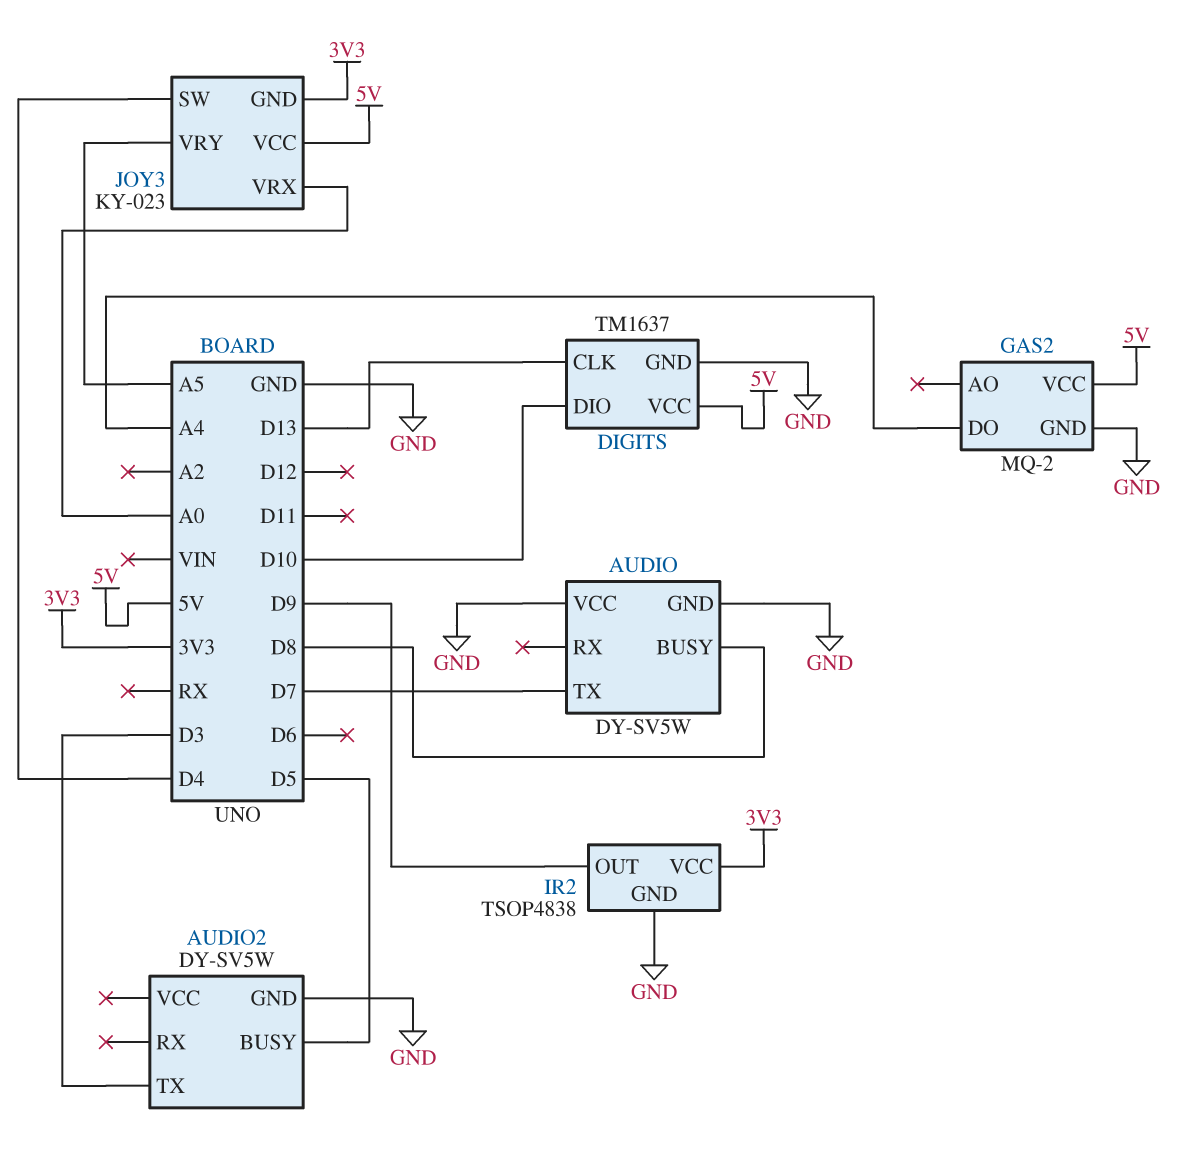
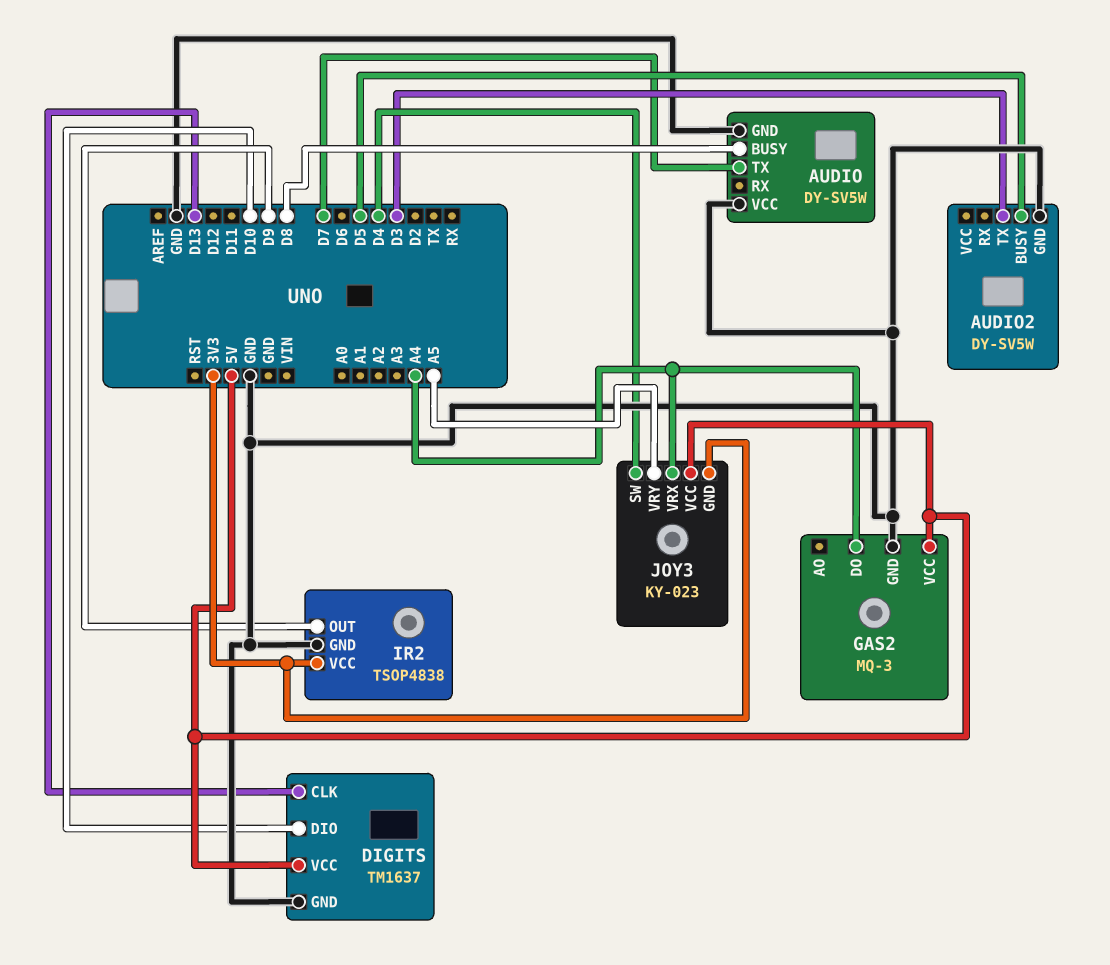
GAS2: MQ-2 -> MQ-3
JOY3 pin VRX: A0 -> A4

